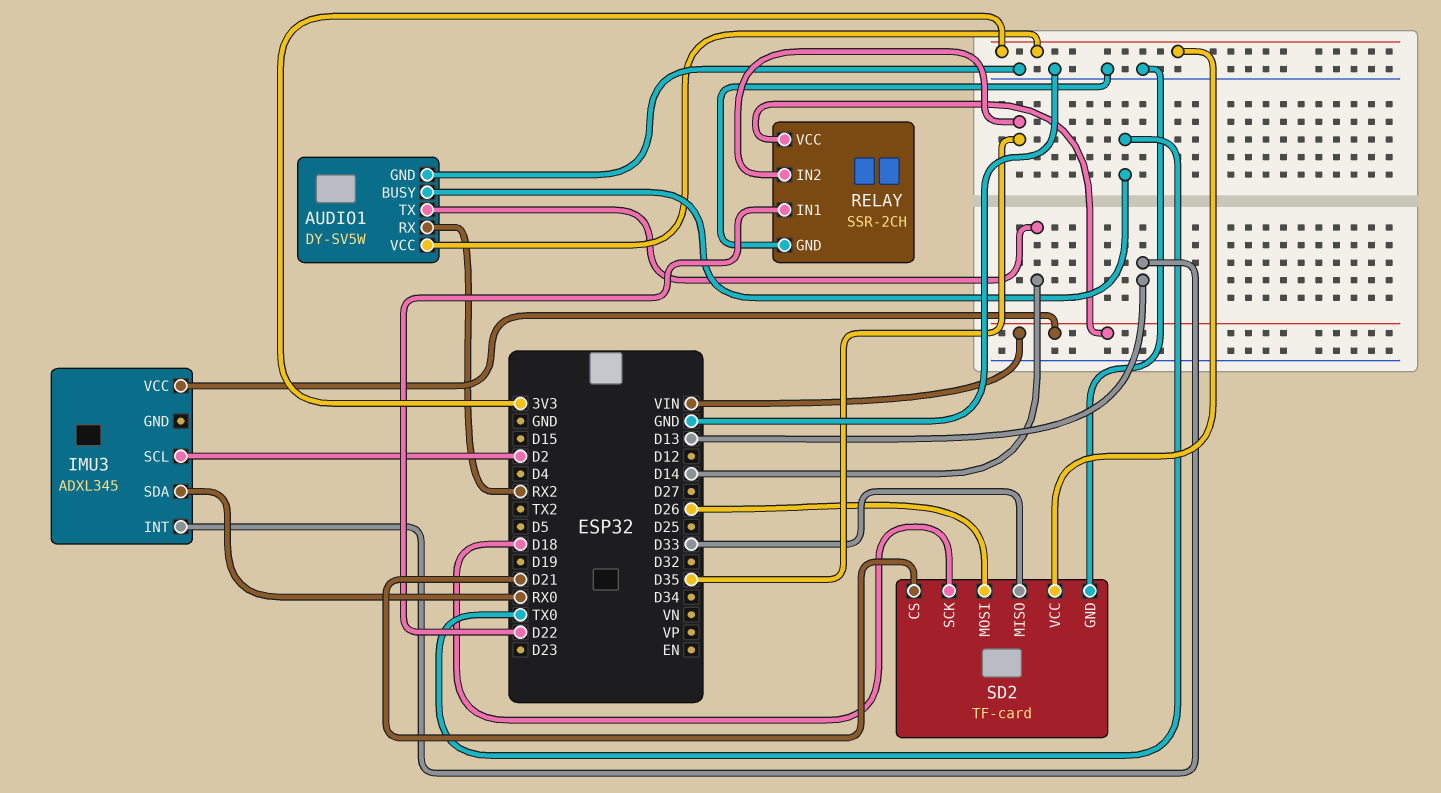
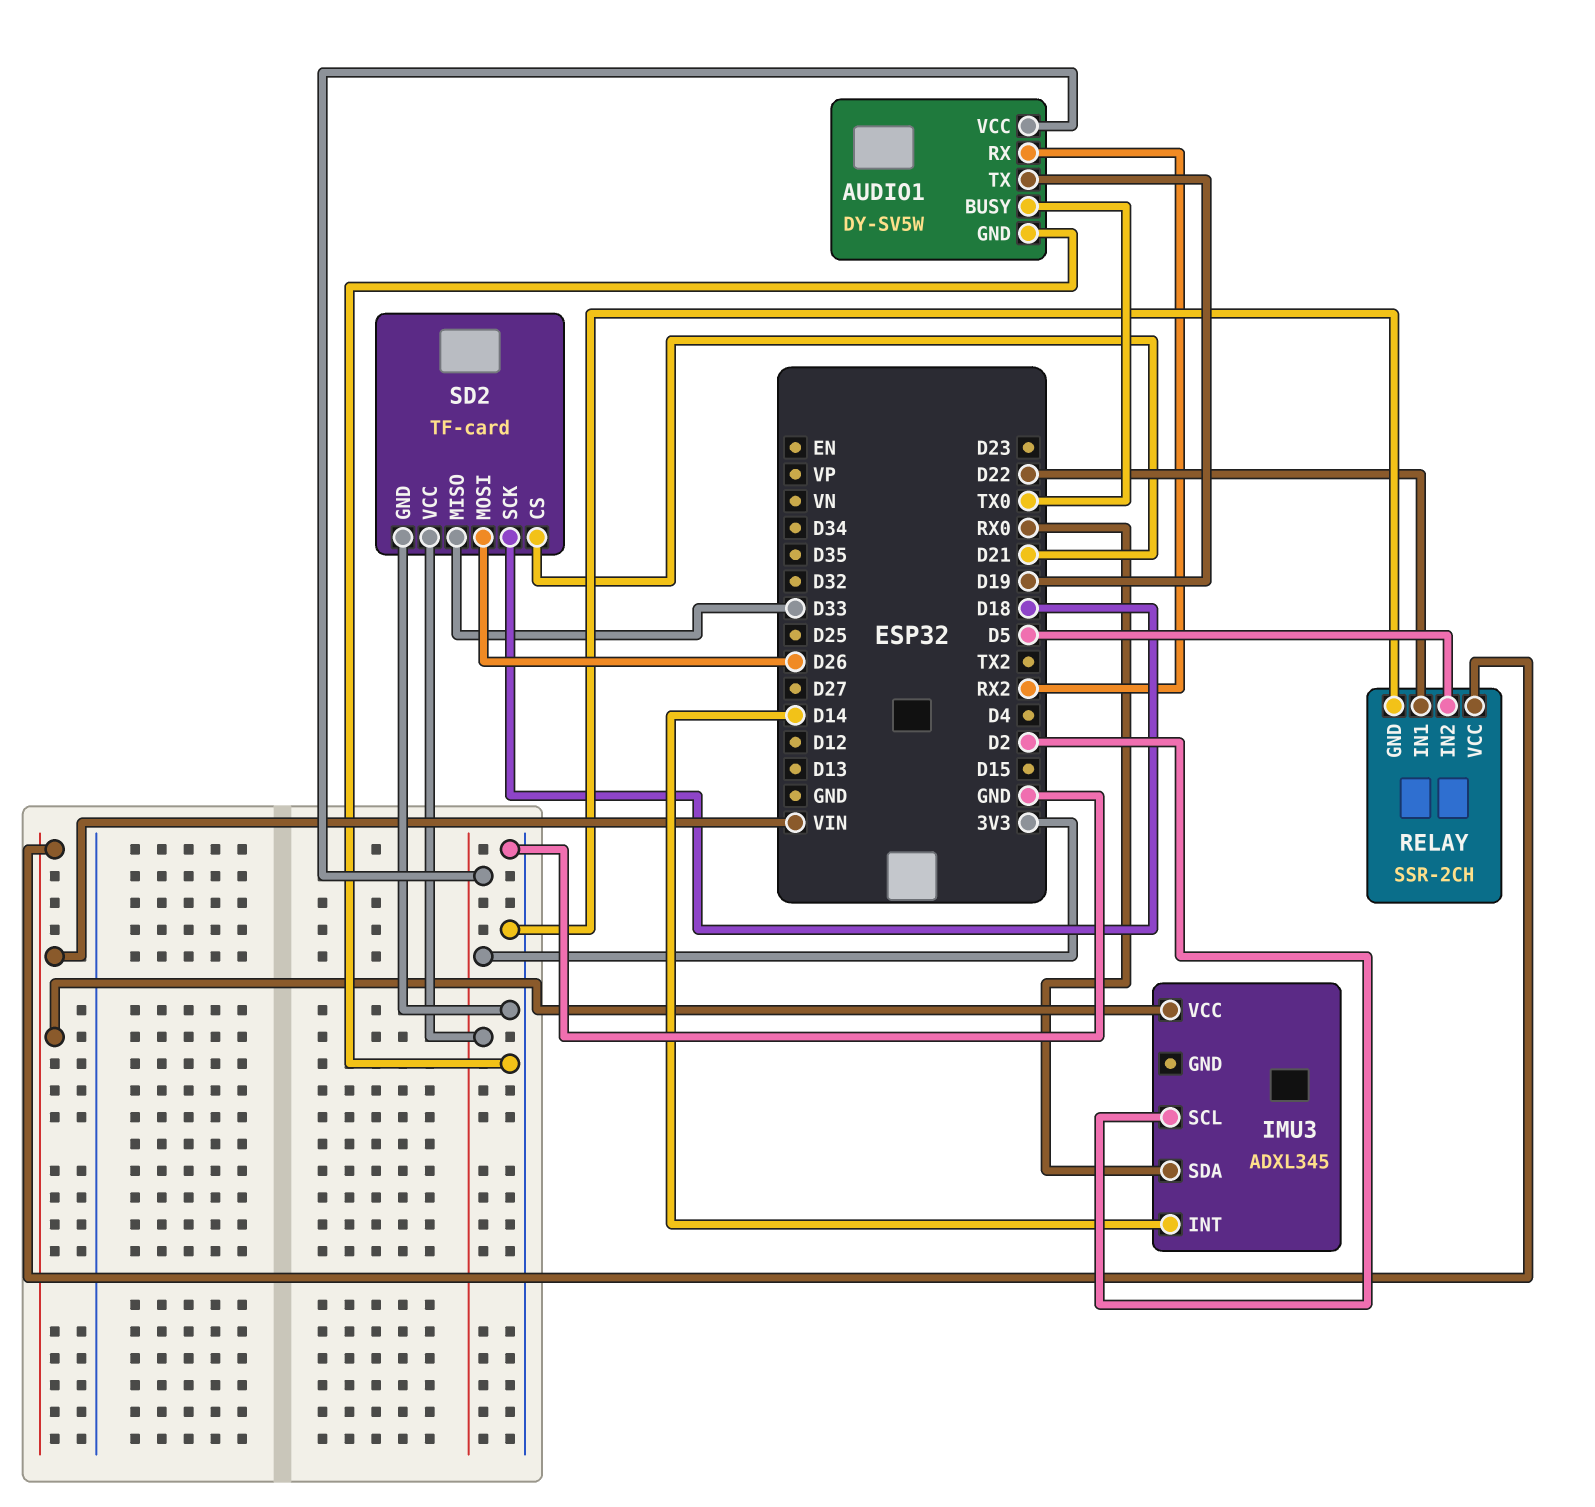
AUDIO1 pin TX: D14 -> D19
IMU3 pin INT: D13 -> D14
RELAY pin IN2: D35 -> D5

